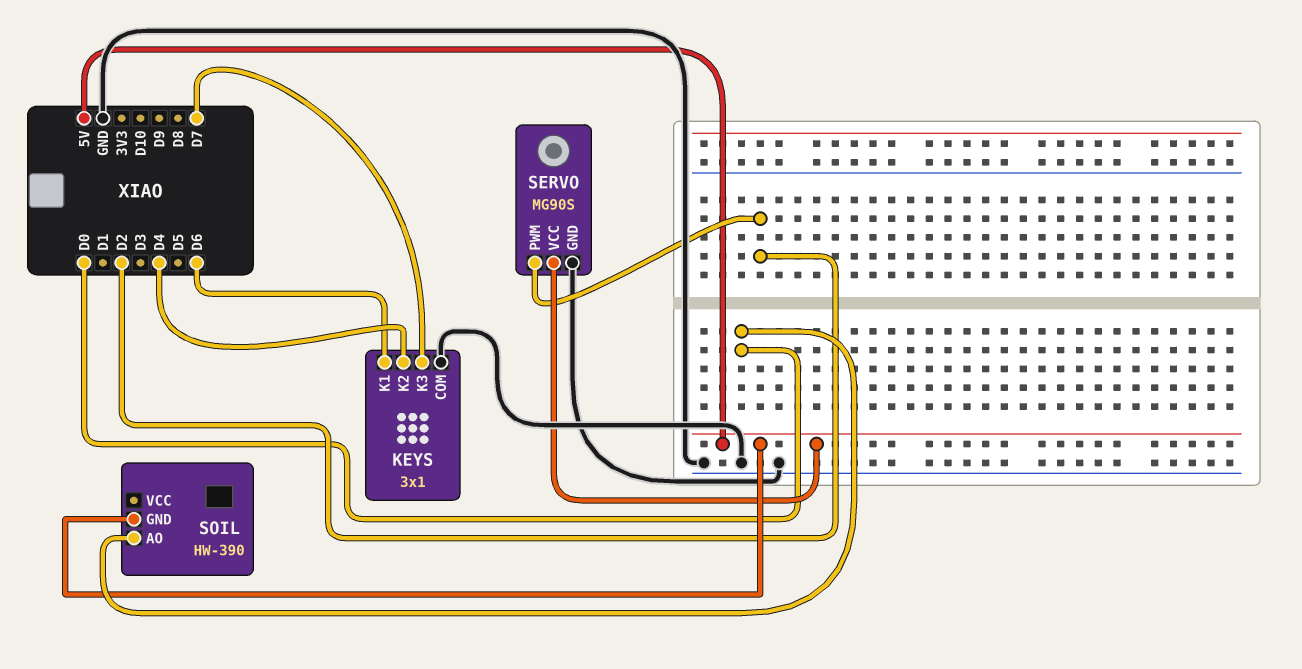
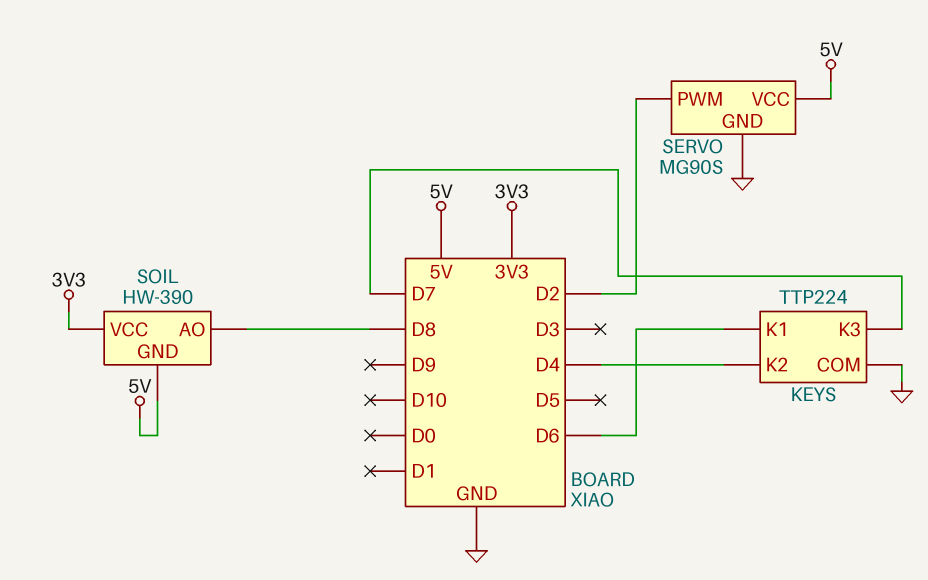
KEYS: 3x1 -> TTP224
SOIL pin AO: D0 -> D8
SOIL pin VCC: none -> 3V3

